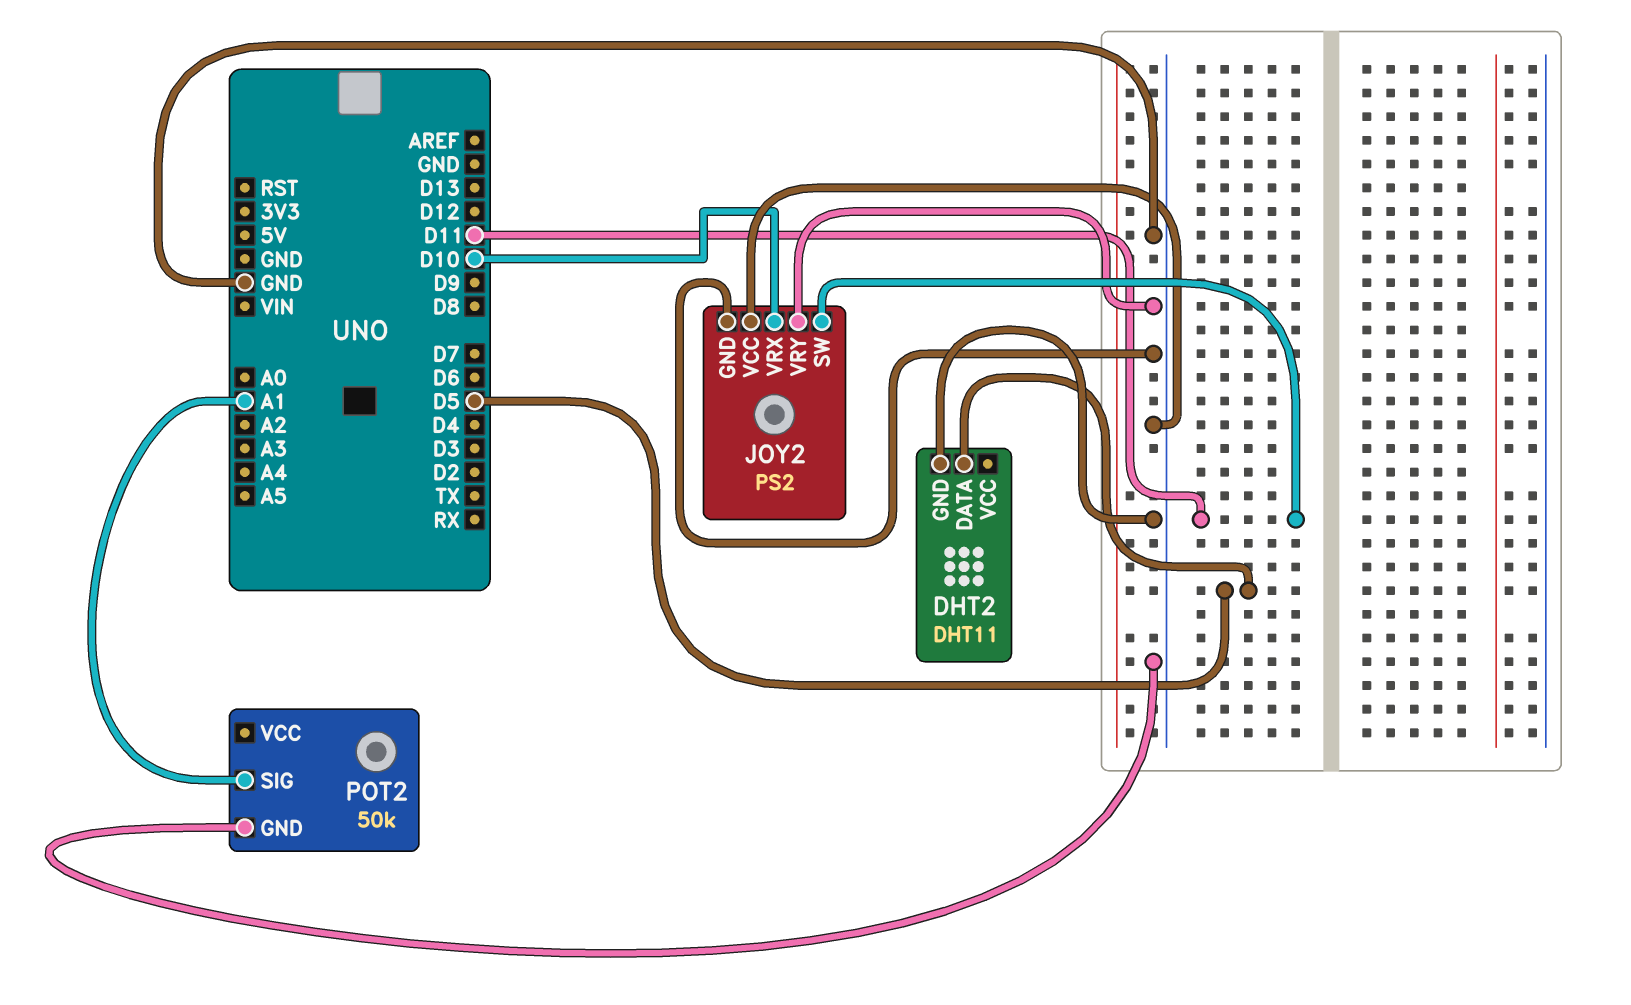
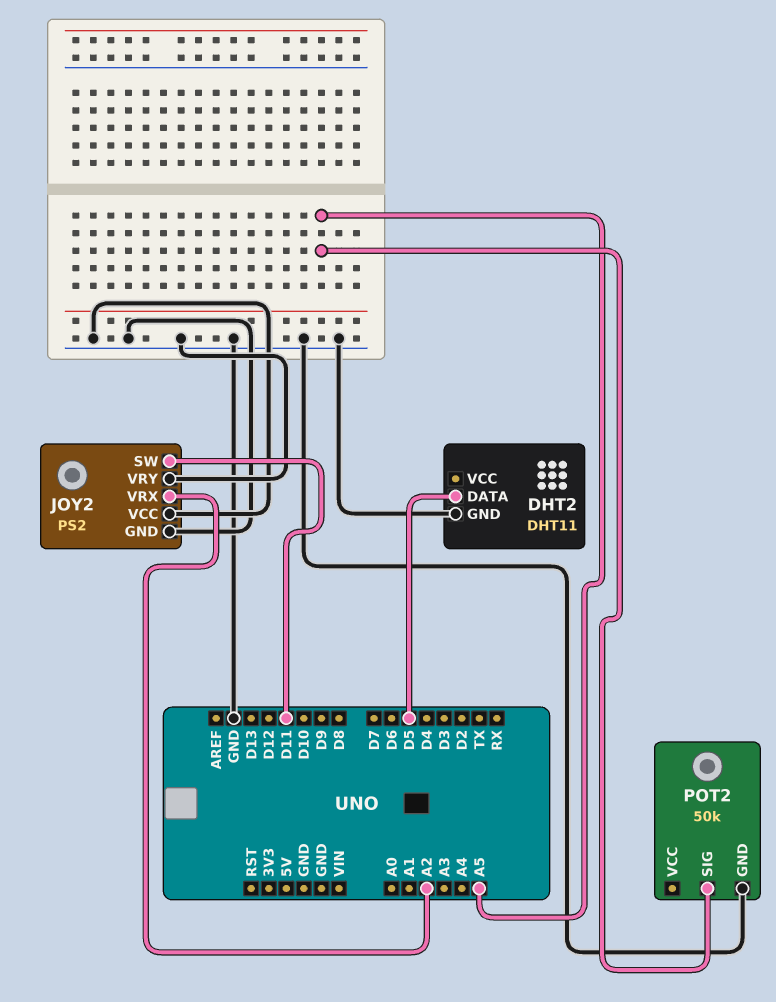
JOY2 pin VRX: D10 -> A2
POT2 pin SIG: A1 -> A5

